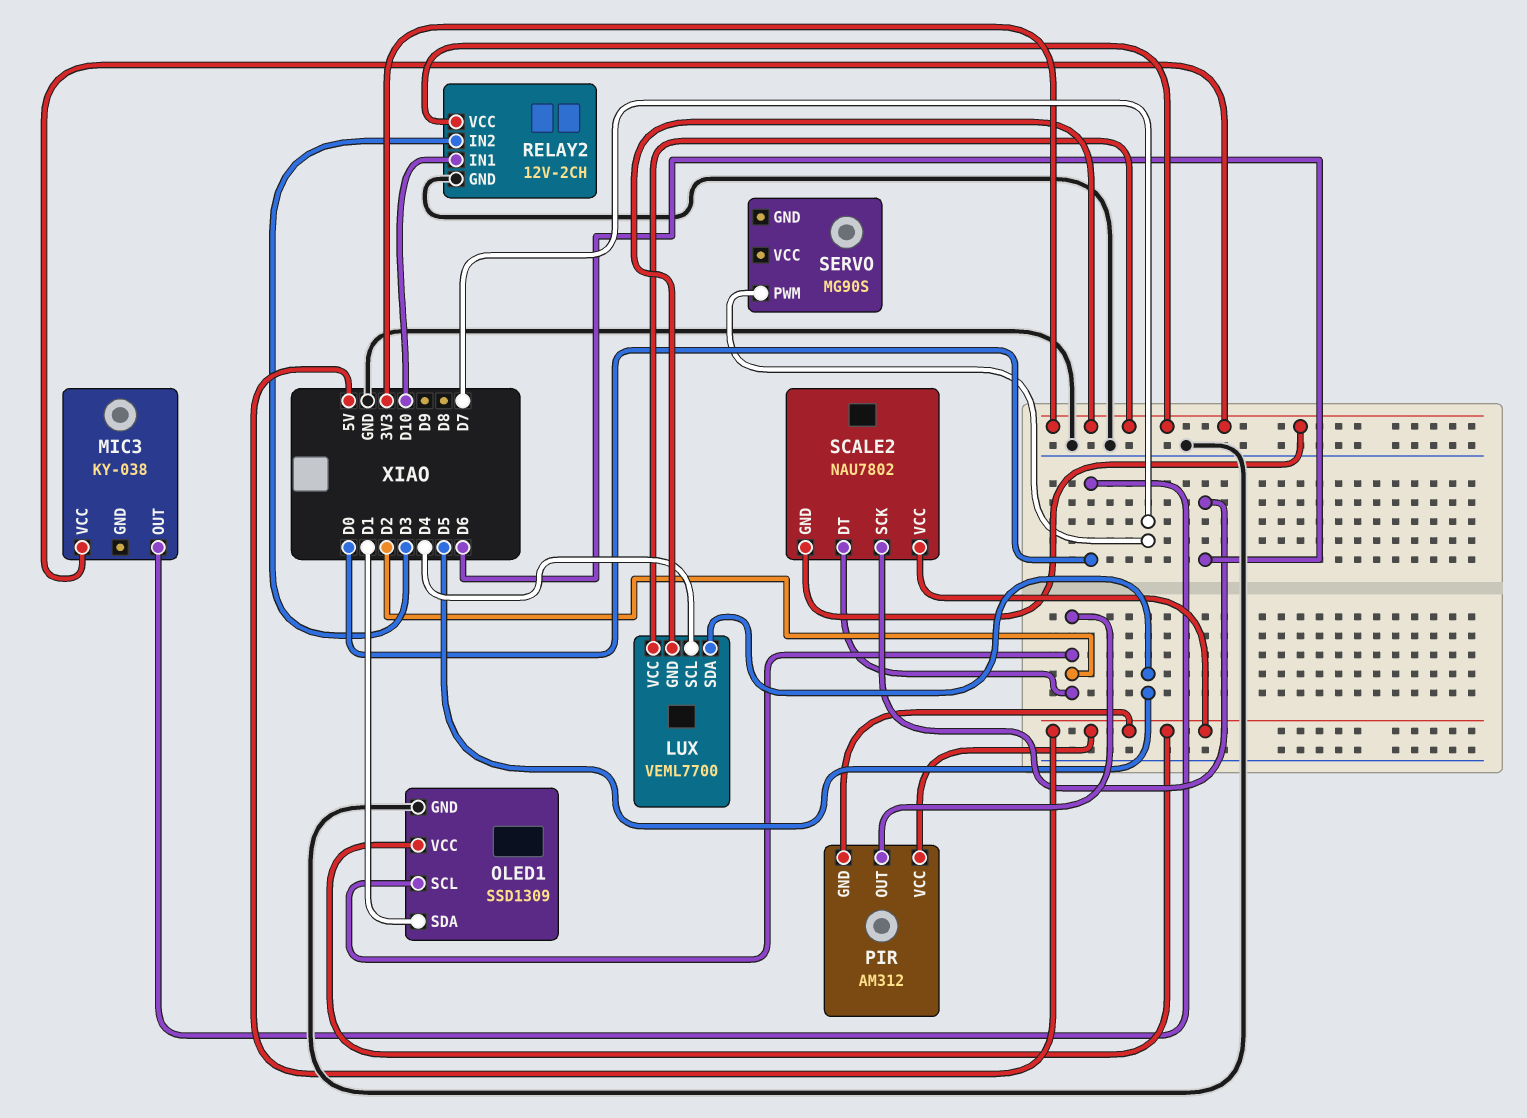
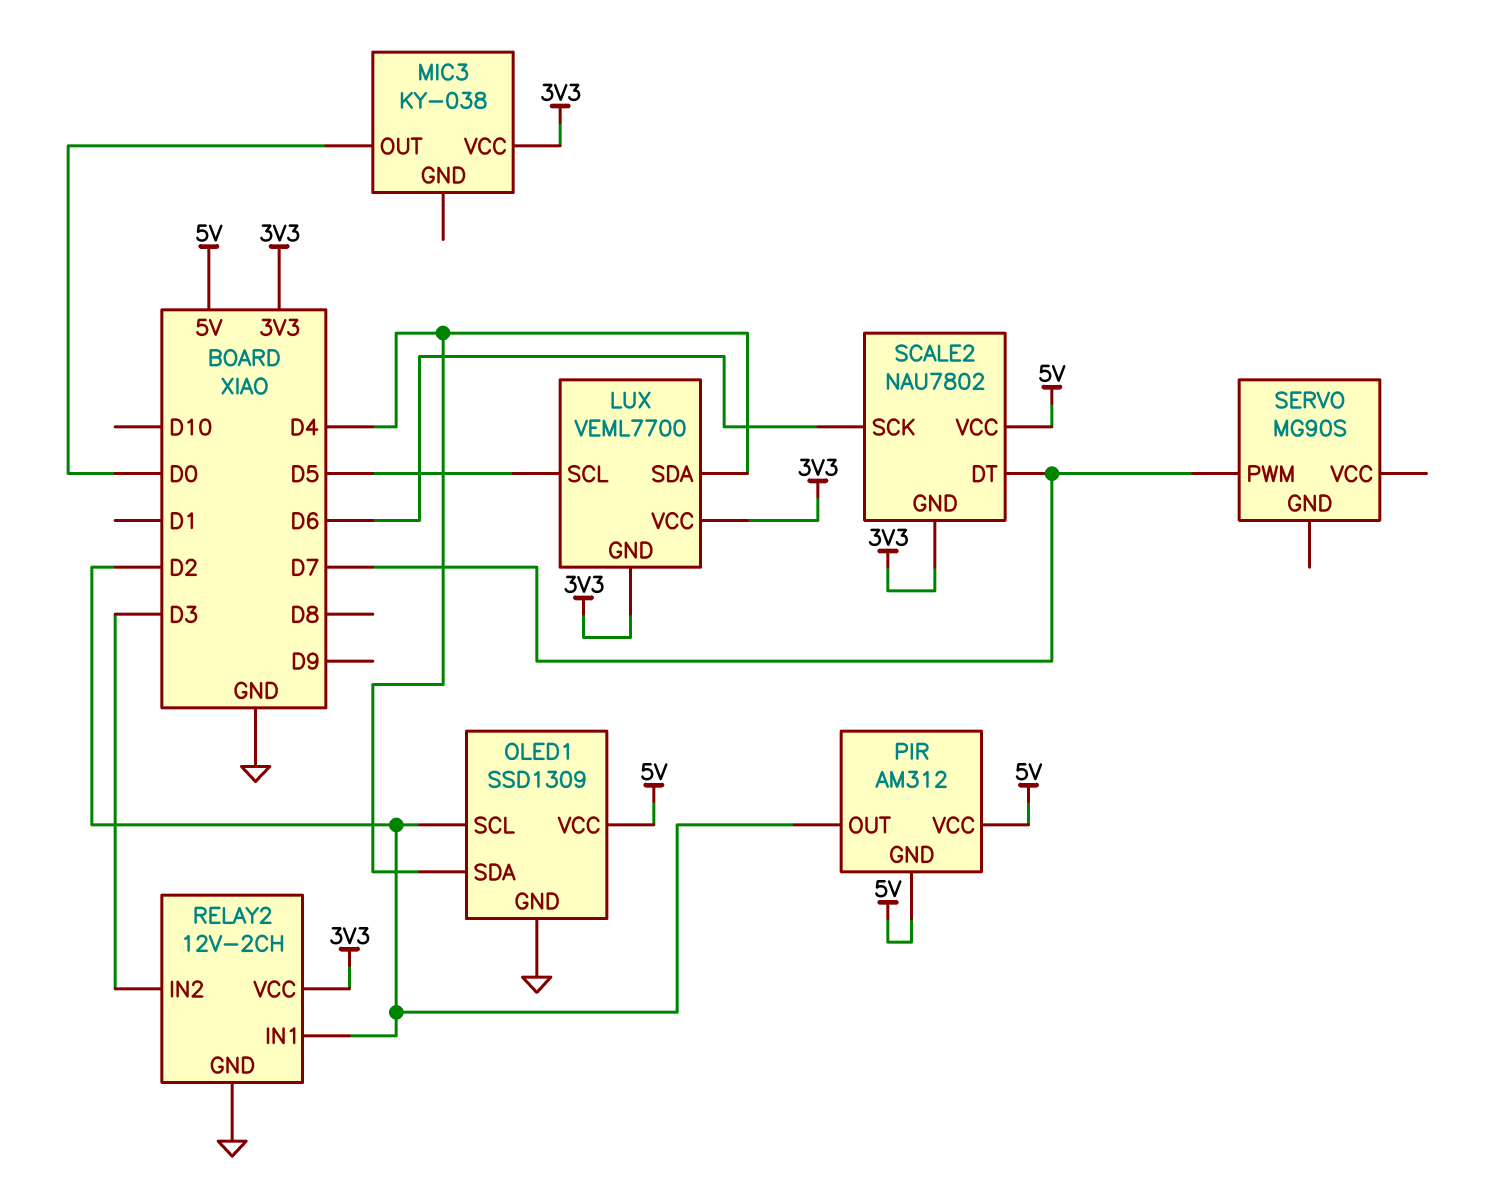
LUX pin SCL: D4 -> D5
LUX pin SDA: D5 -> D4
OLED1 pin SDA: D1 -> D4
RELAY2 pin IN1: D10 -> D2
SCALE2 pin DT: D2 -> D7

